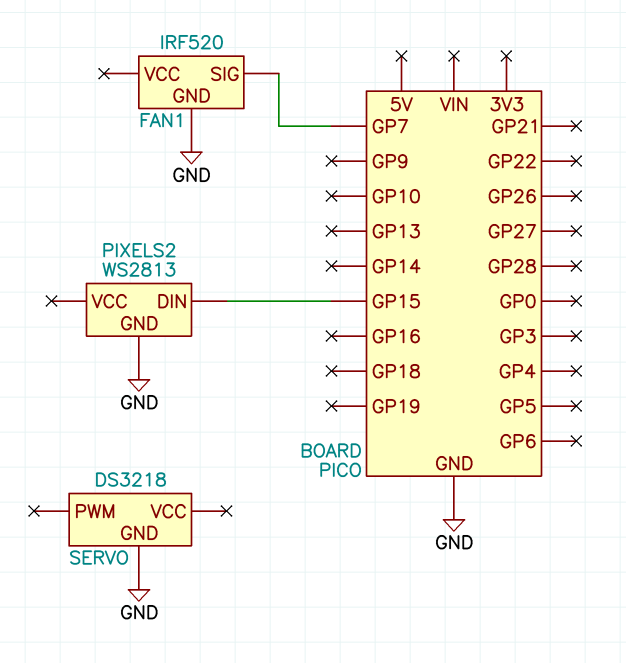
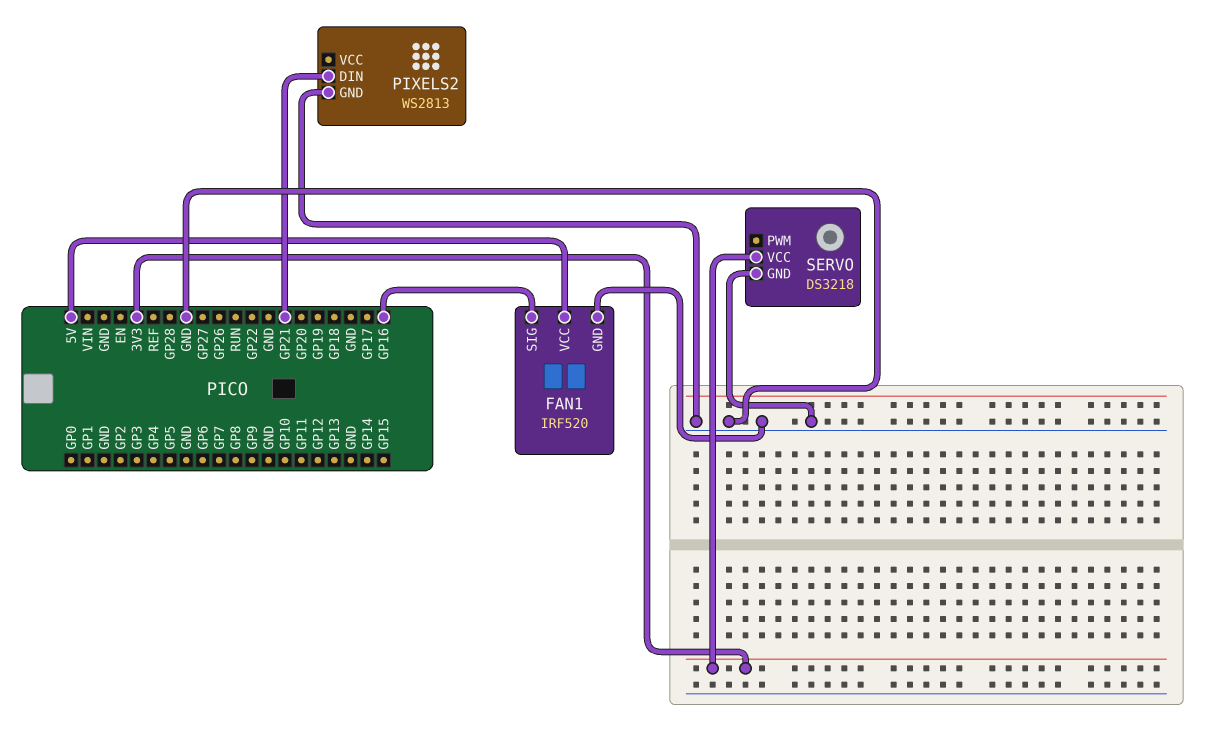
FAN1 pin SIG: GP7 -> GP16
FAN1 pin VCC: none -> 5V
PIXELS2 pin DIN: GP15 -> GP21
SERVO pin VCC: none -> 3V3

